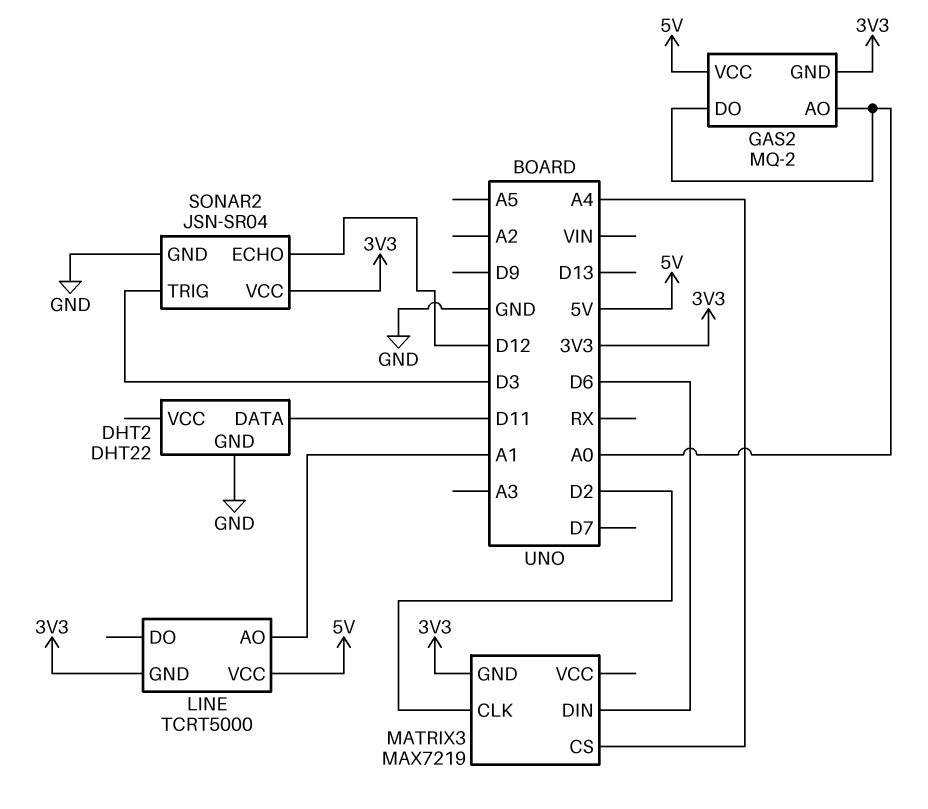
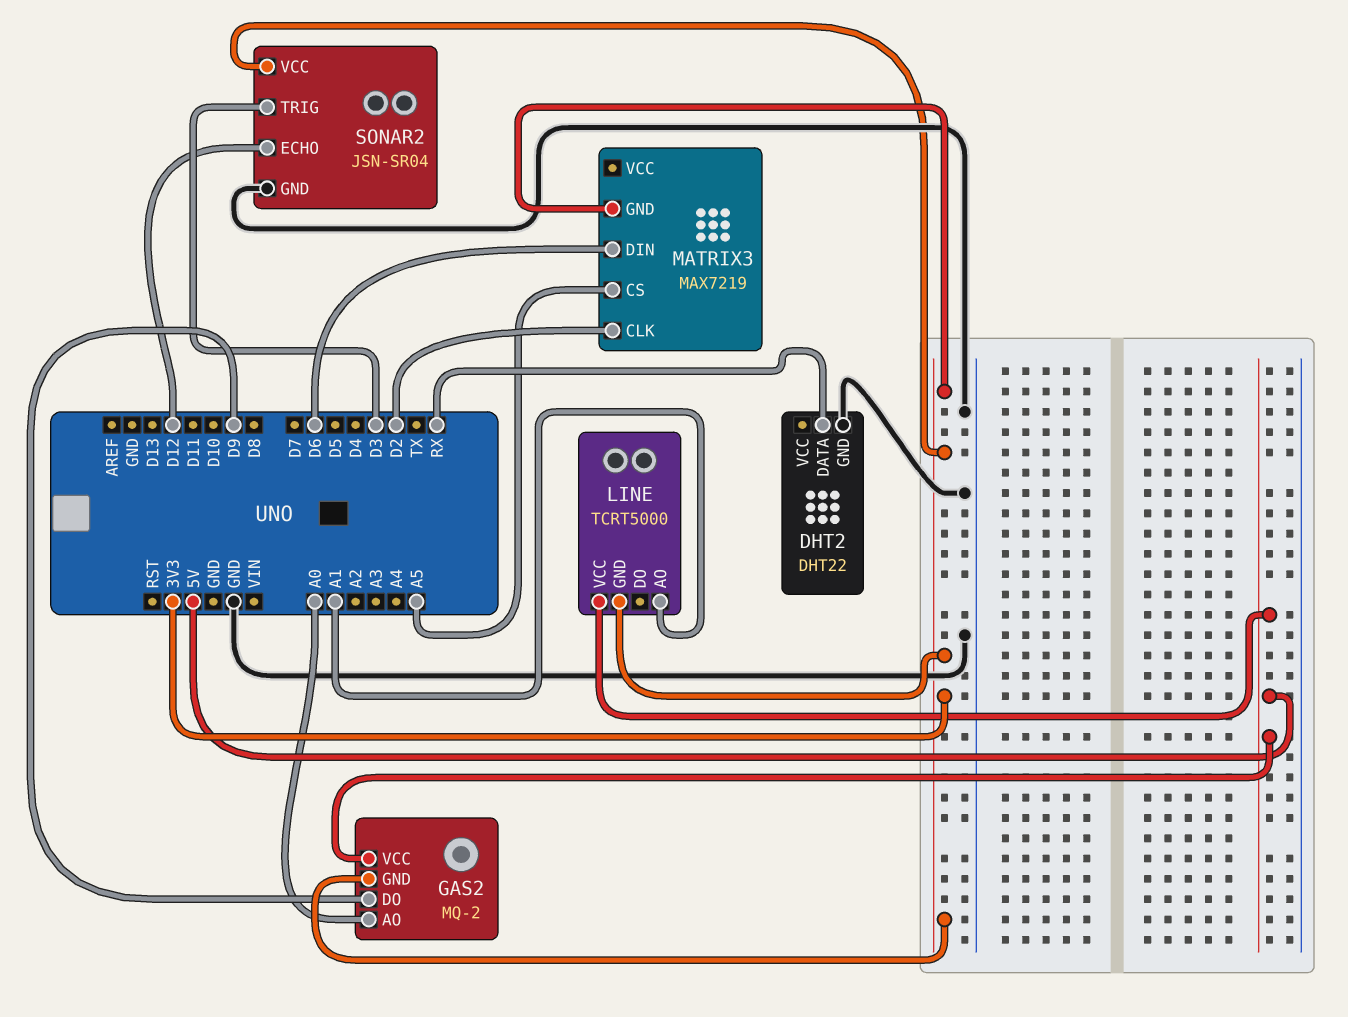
DHT2 pin DATA: D11 -> RX
GAS2 pin DO: A0 -> D9
MATRIX3 pin CS: A4 -> A5

